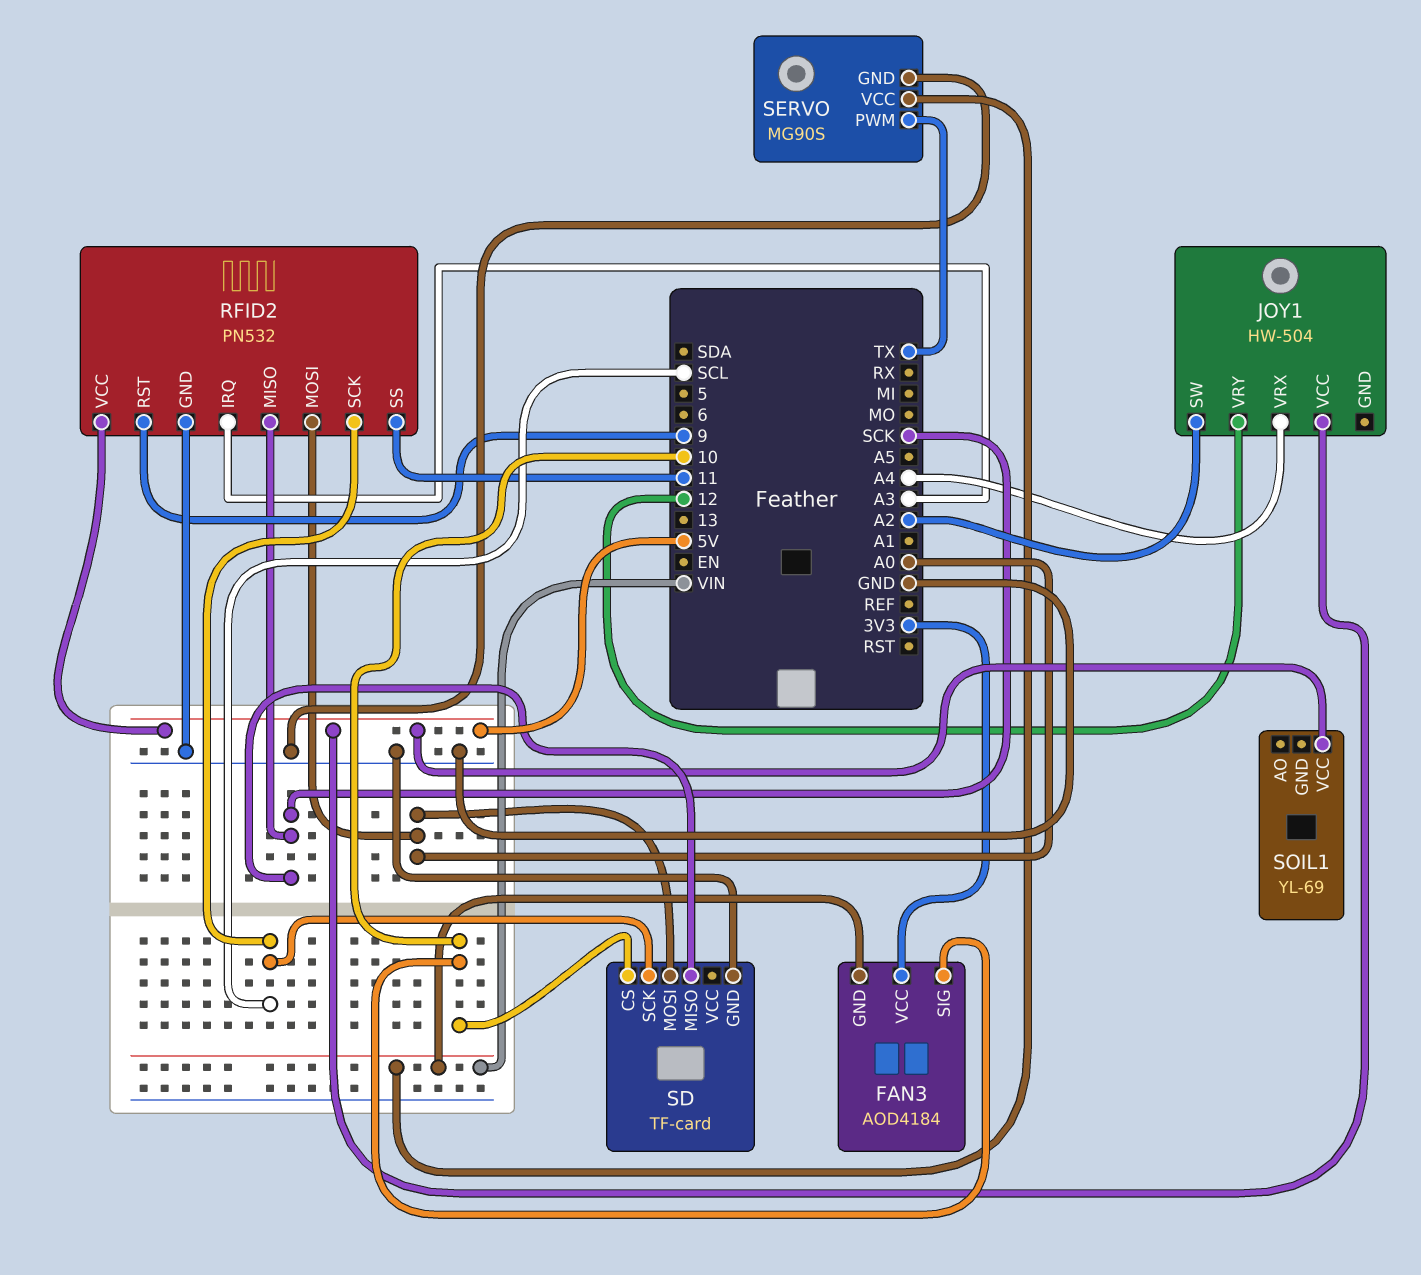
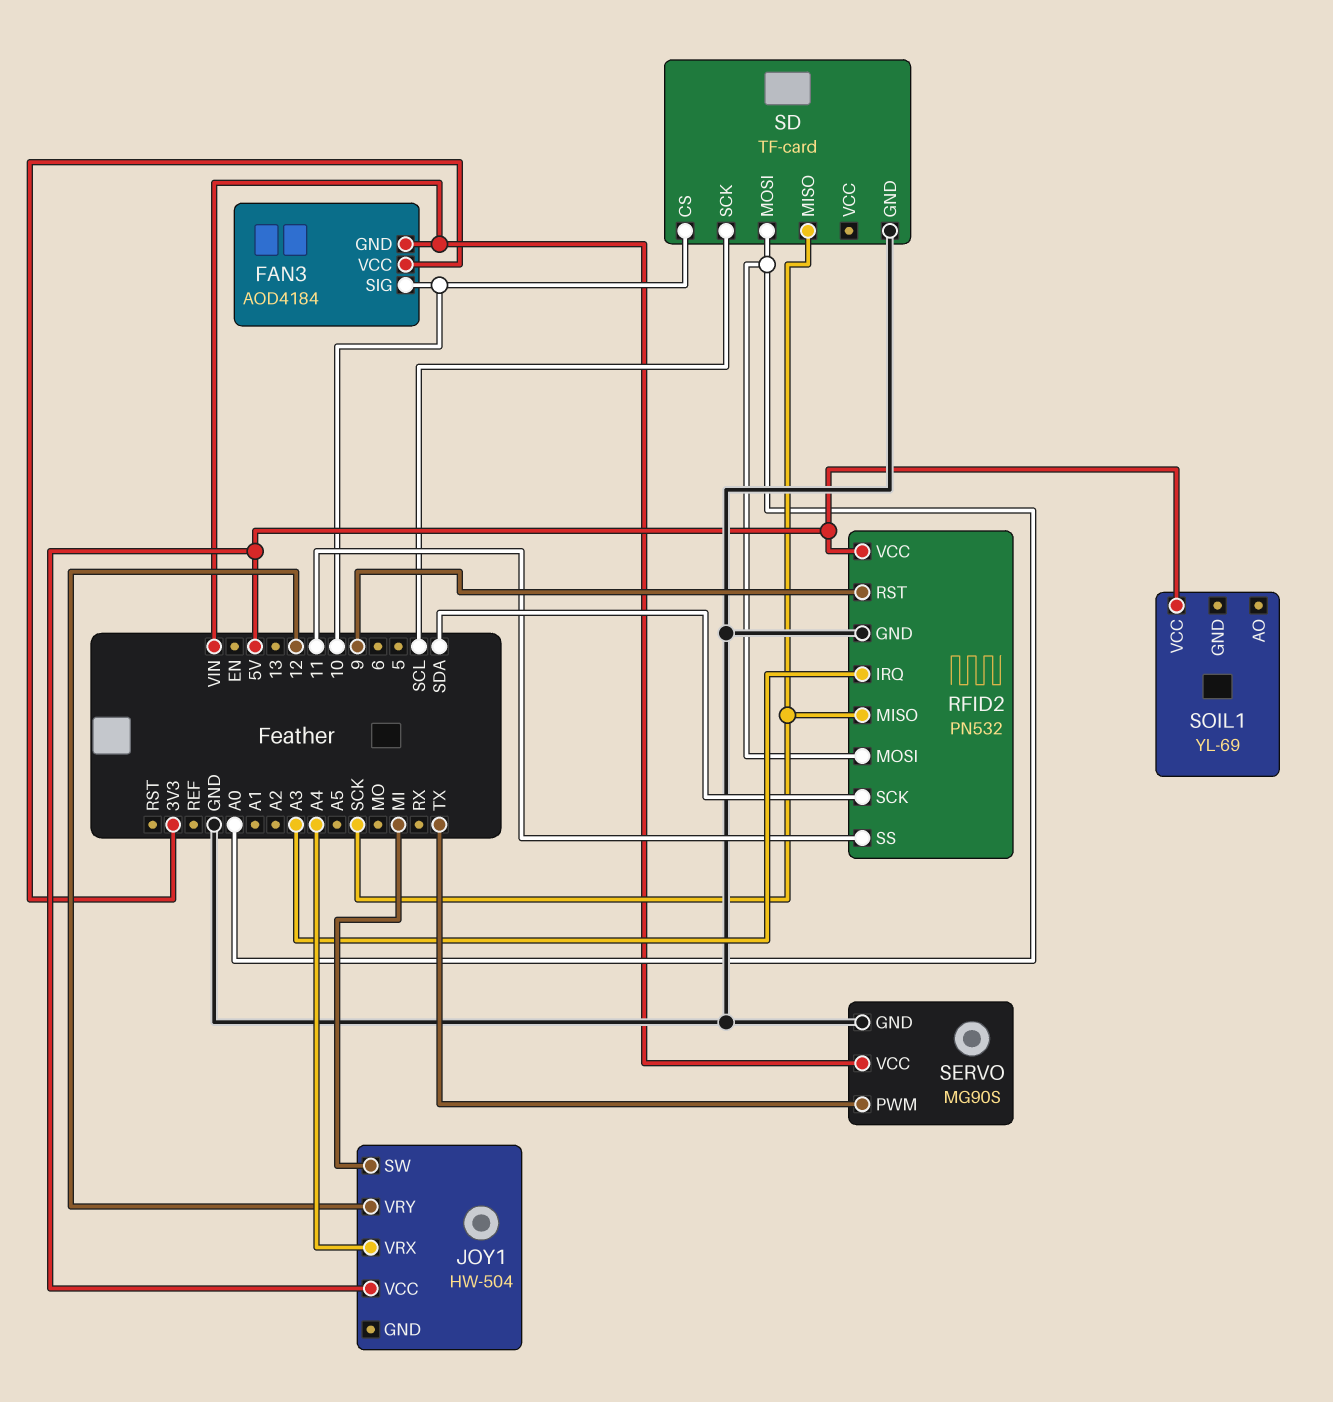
JOY1 pin SW: A2 -> MI
RFID2 pin SCK: SCL -> SDA

